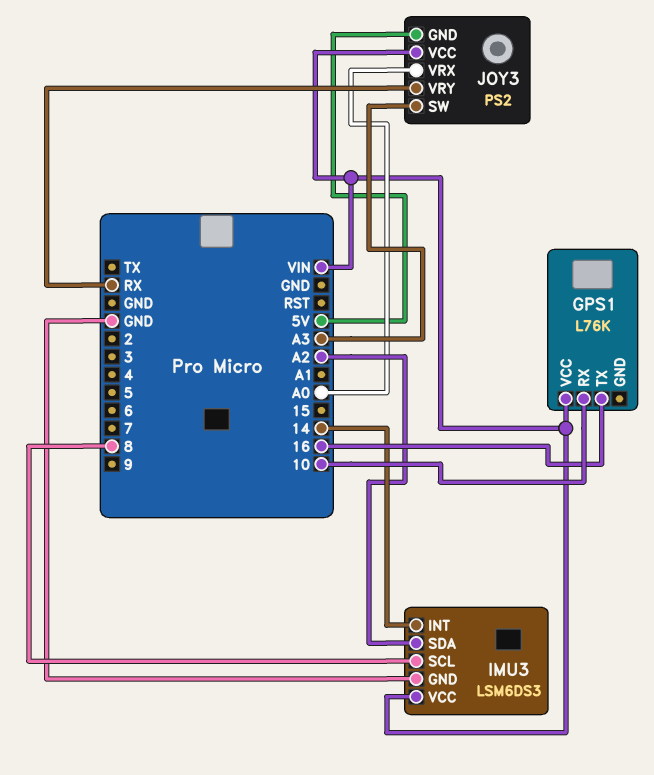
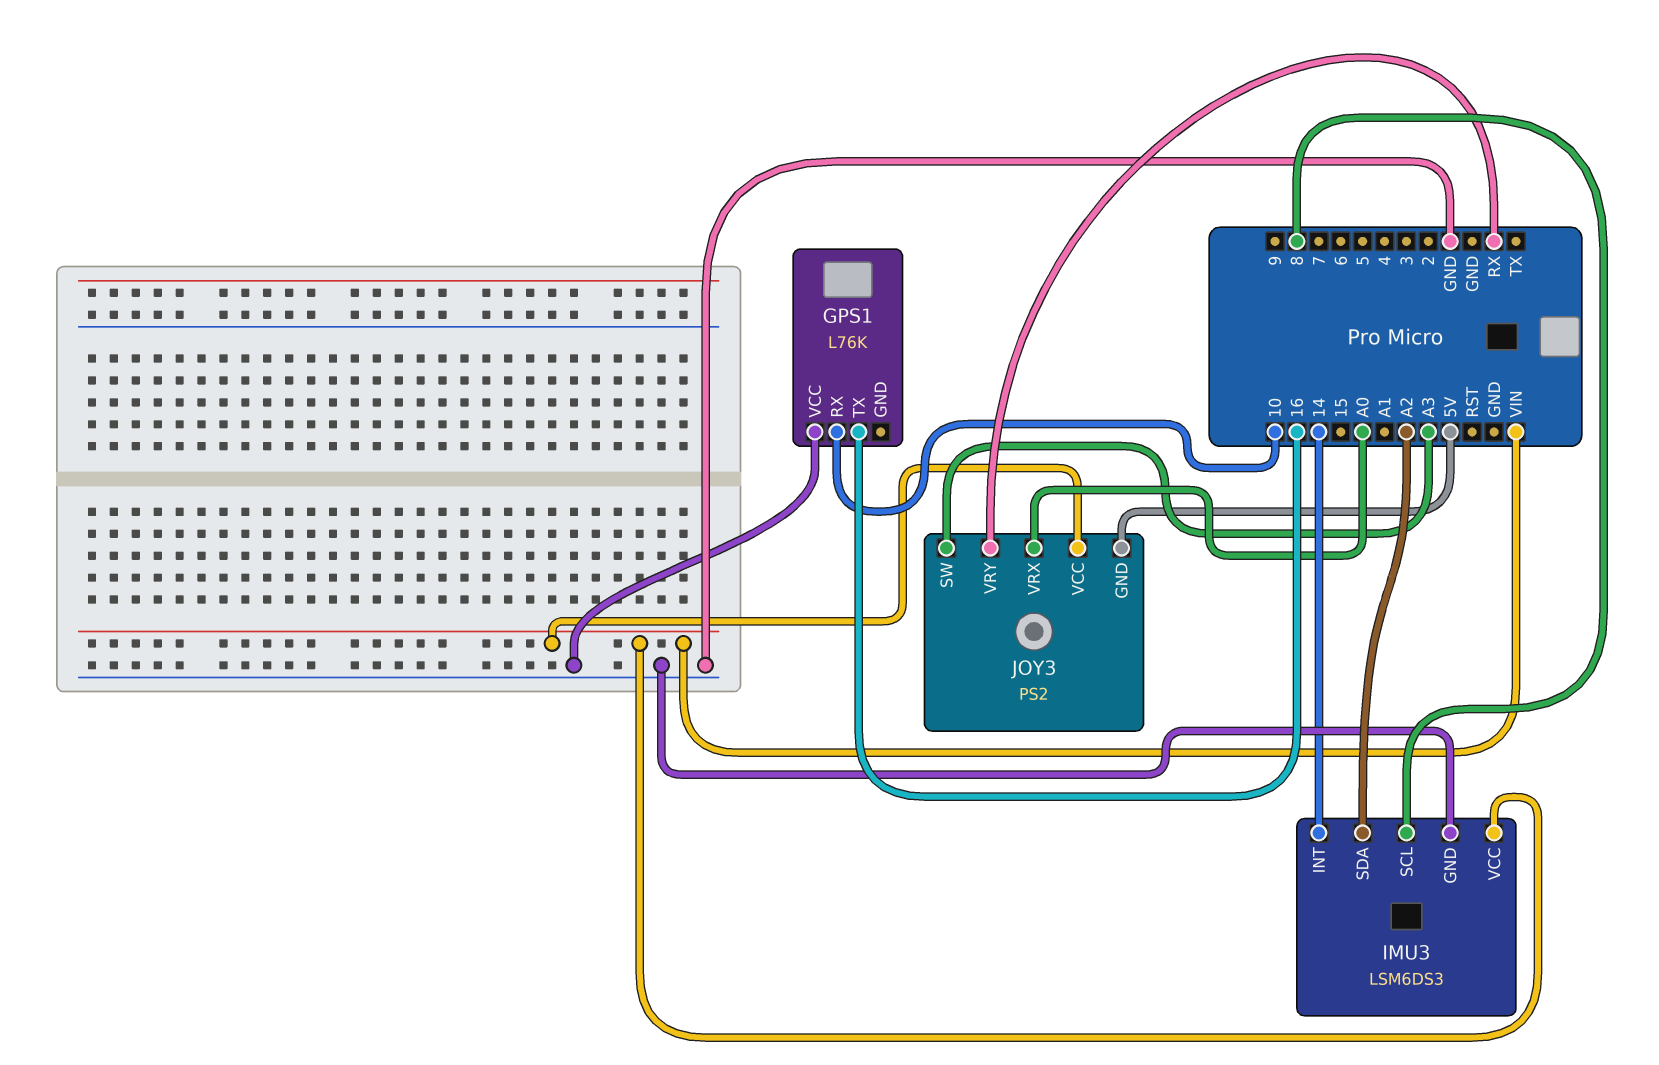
GPS1 pin VCC: VIN -> GND

